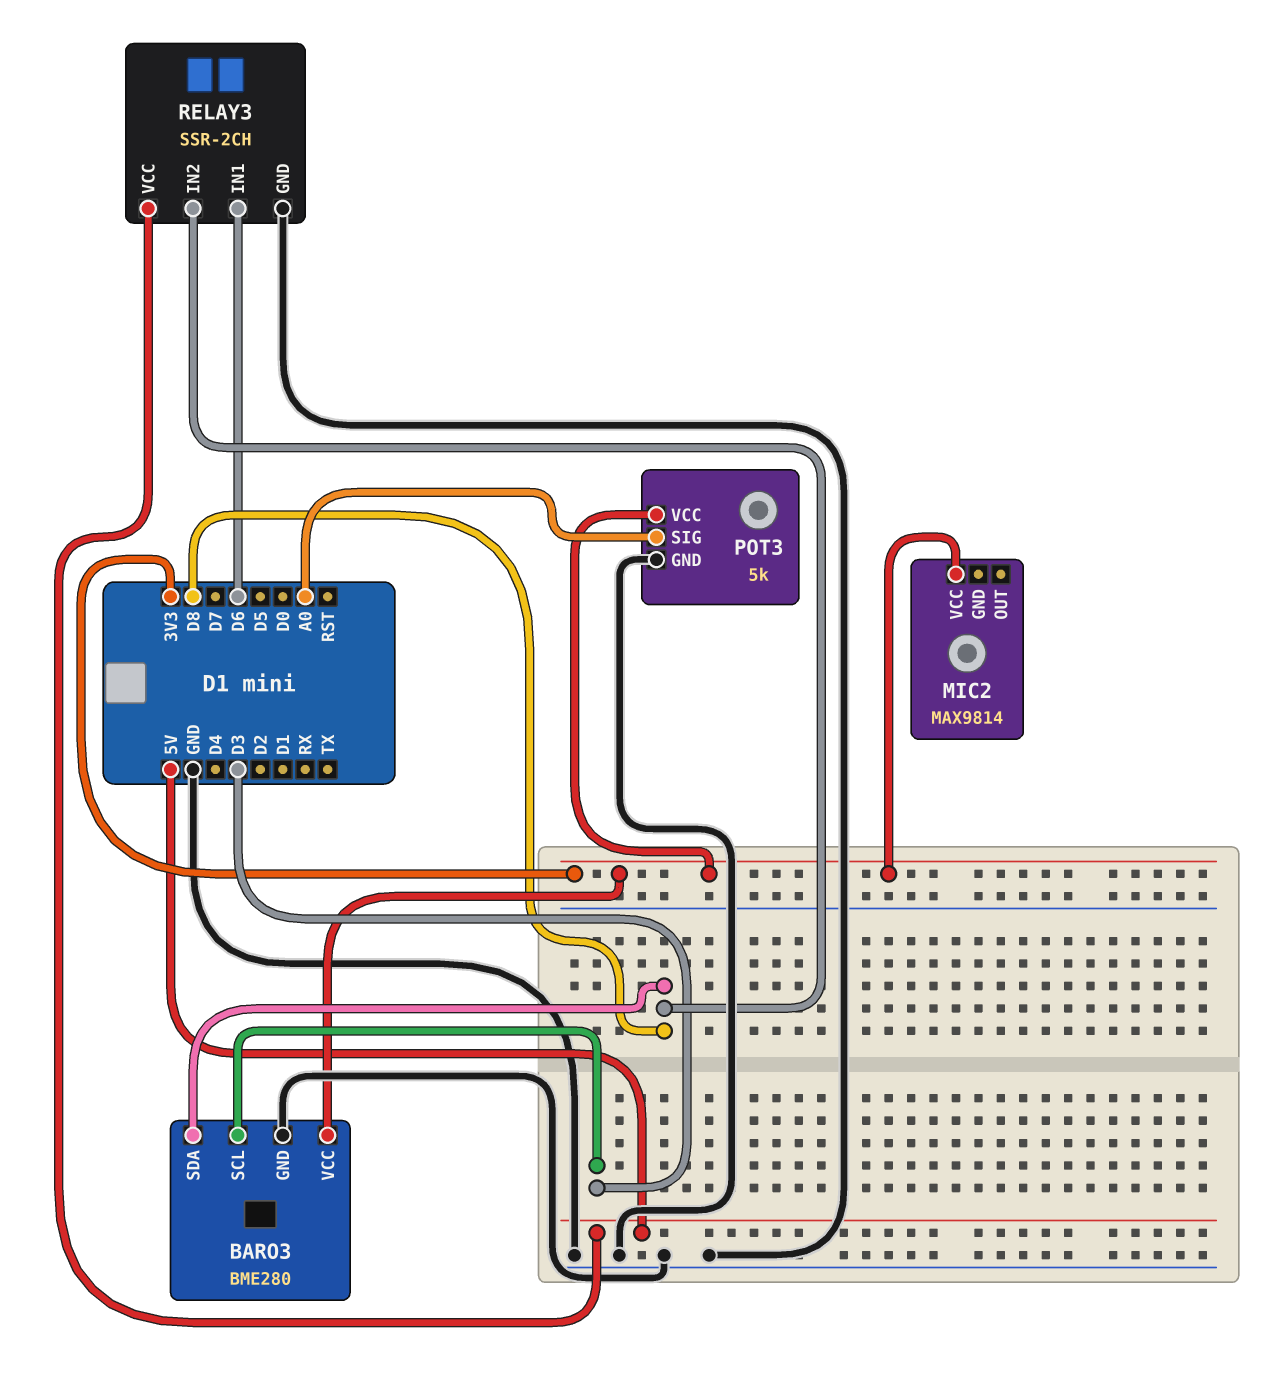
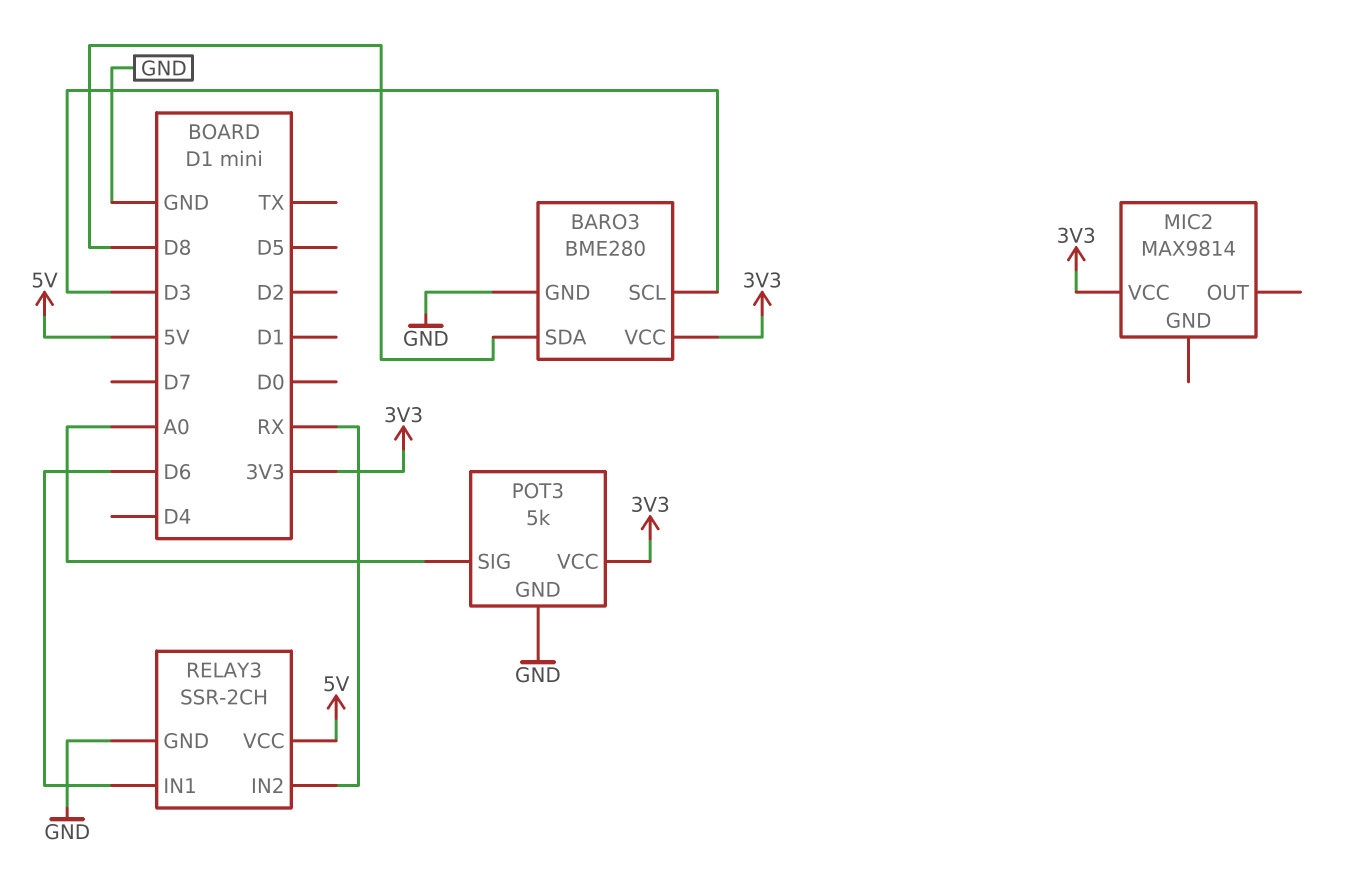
RELAY3 pin IN2: D8 -> RX

